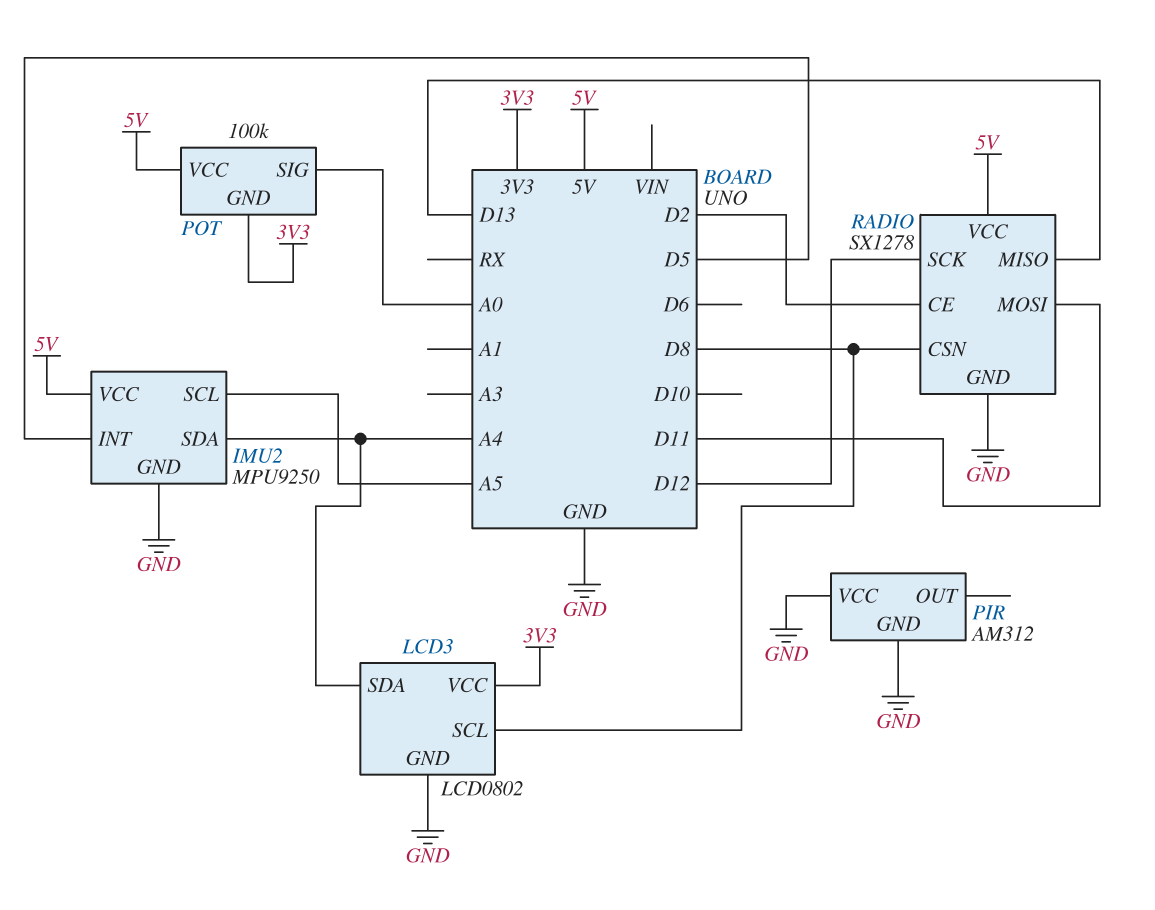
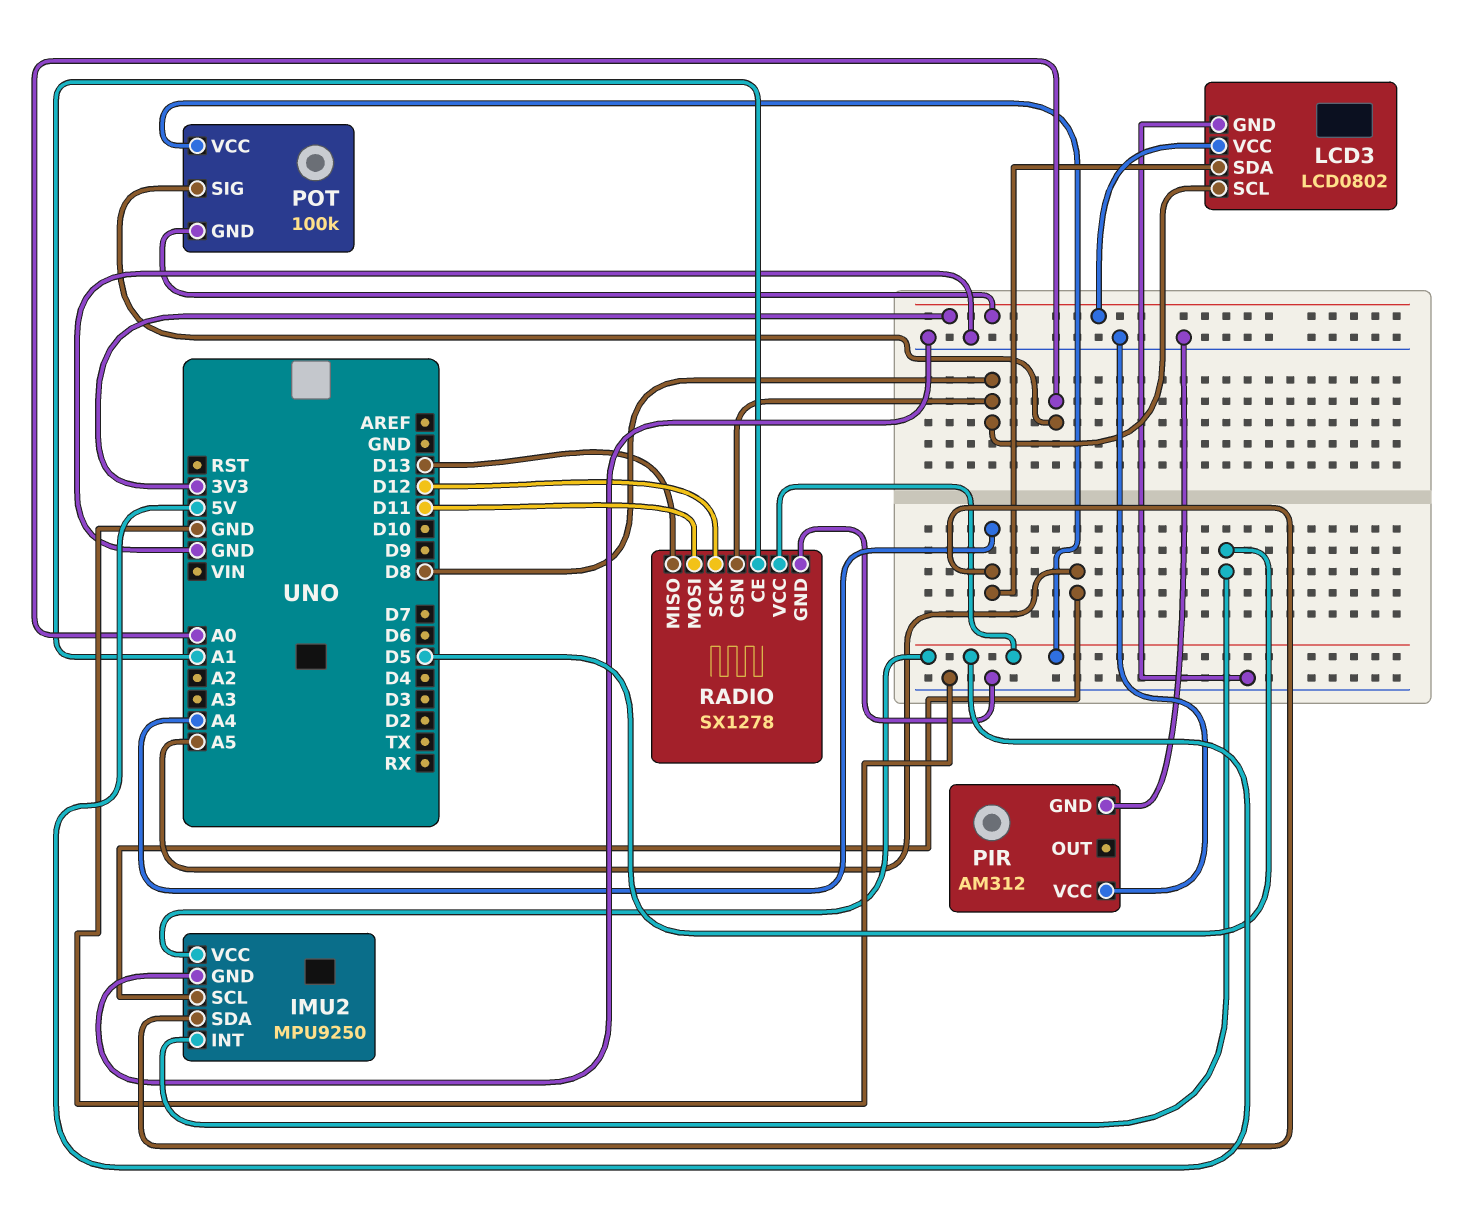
RADIO pin CE: D2 -> A1

